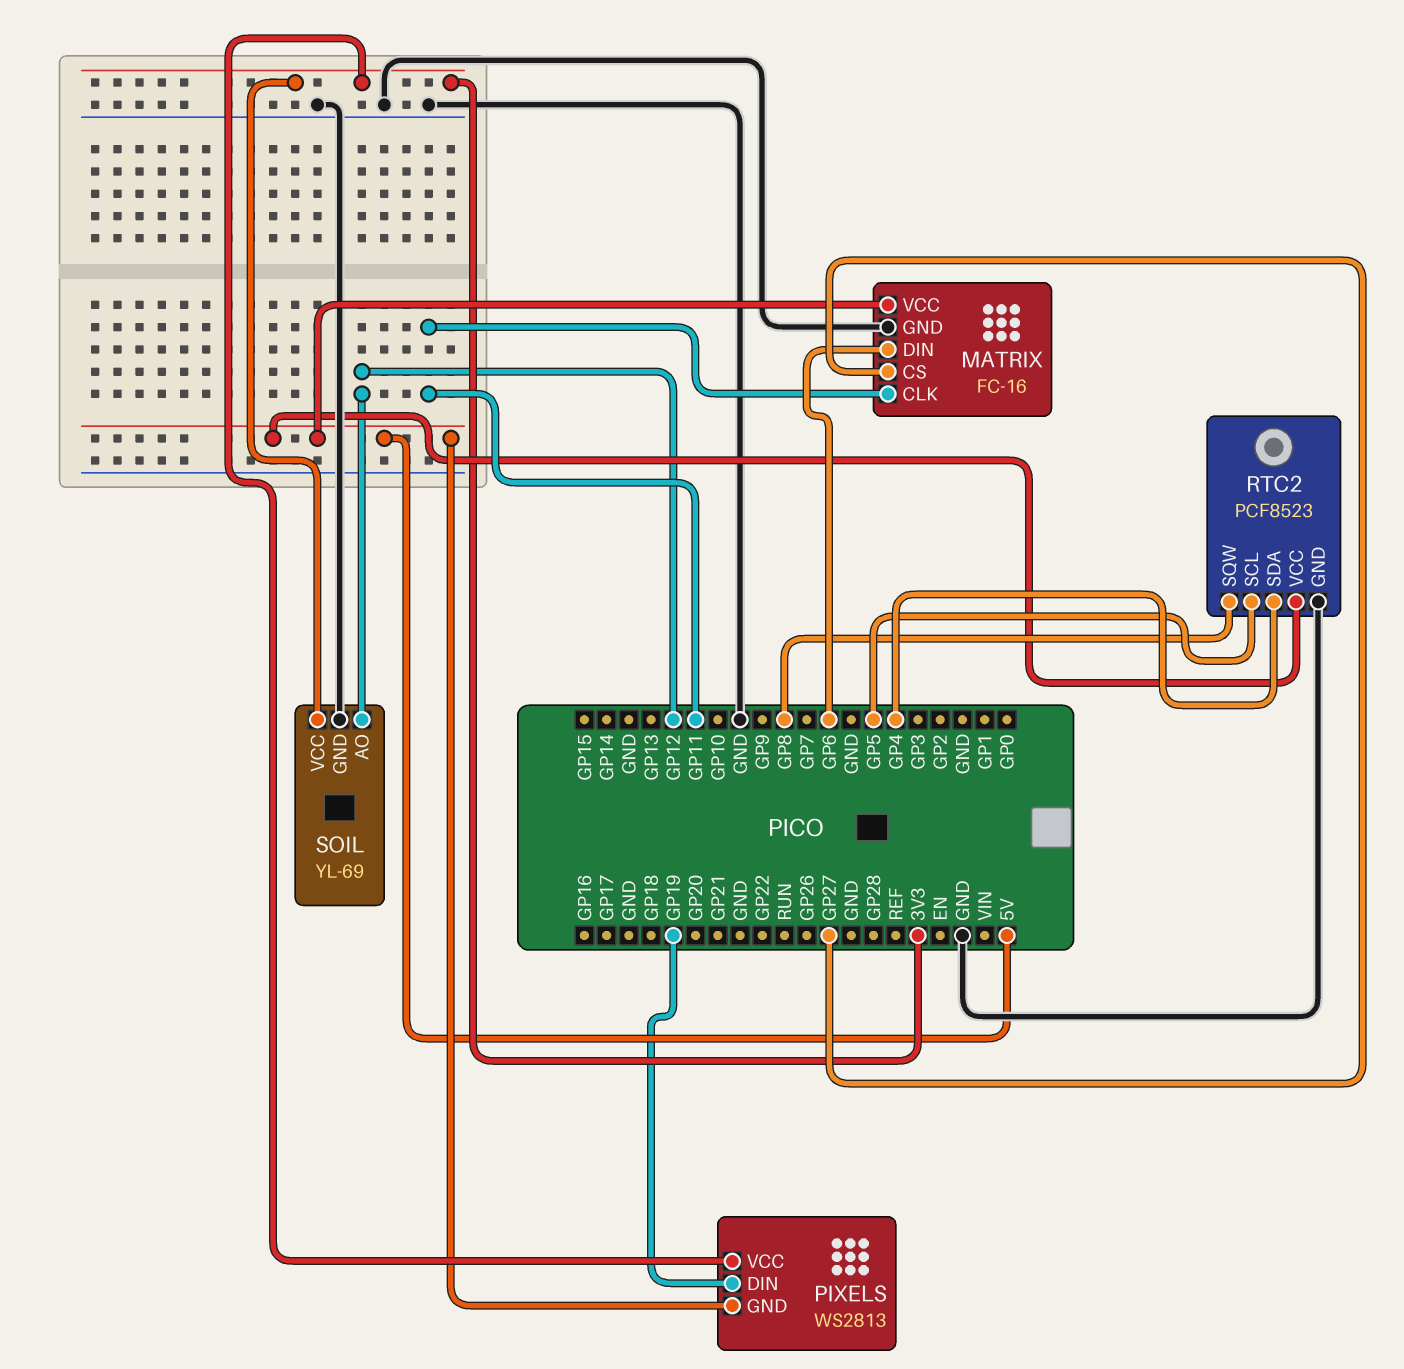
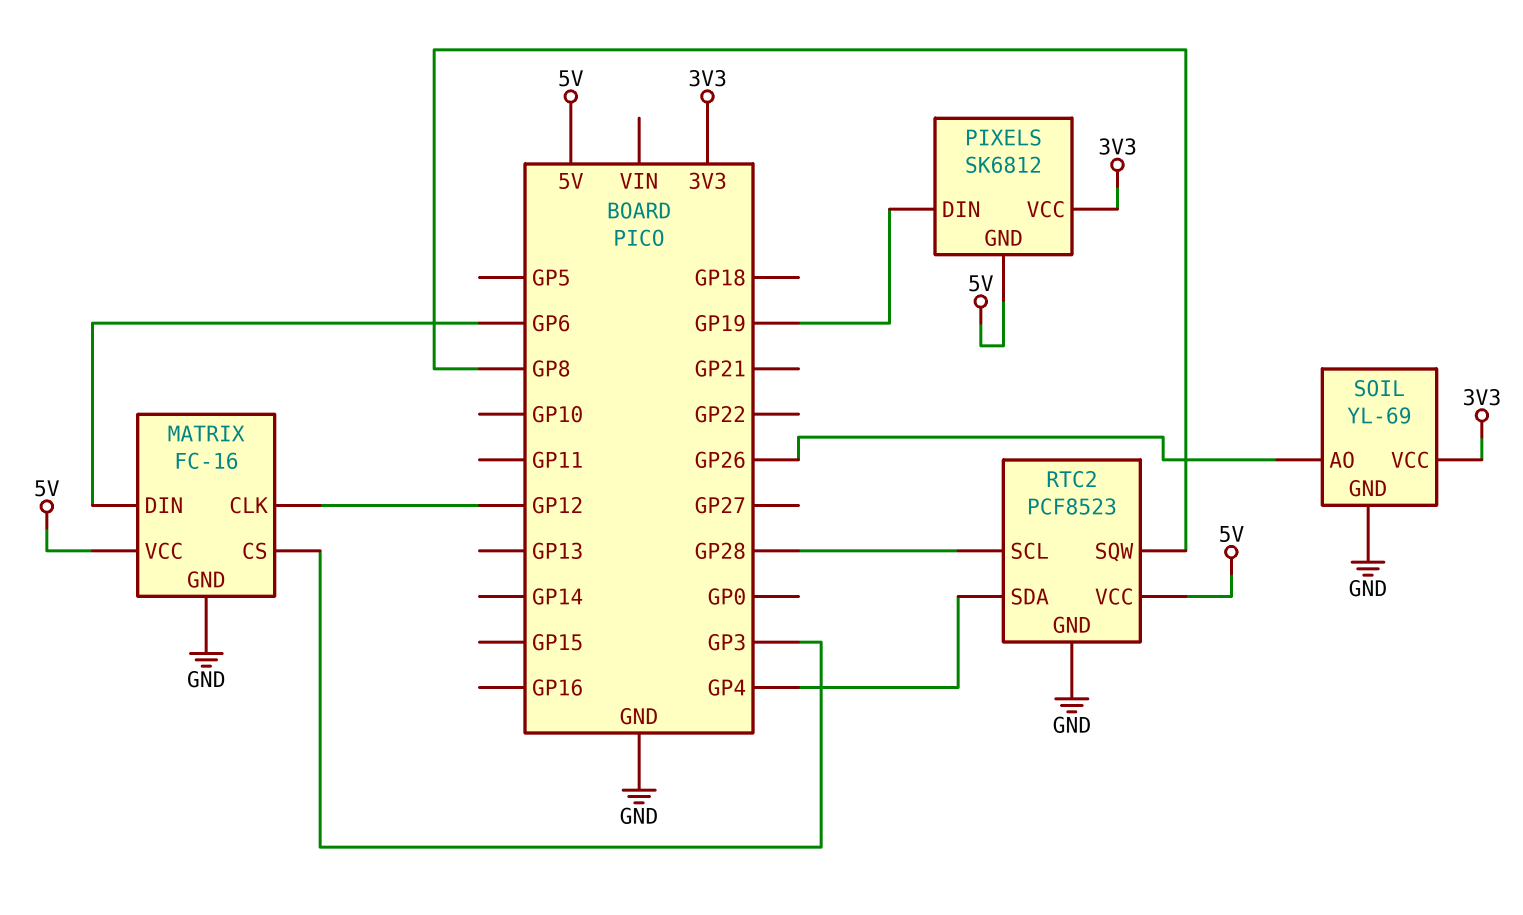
MATRIX pin CLK: GP11 -> GP12
MATRIX pin CS: GP27 -> GP3
PIXELS: WS2813 -> SK6812
RTC2 pin SCL: GP5 -> GP28
SOIL pin AO: GP12 -> GP26

